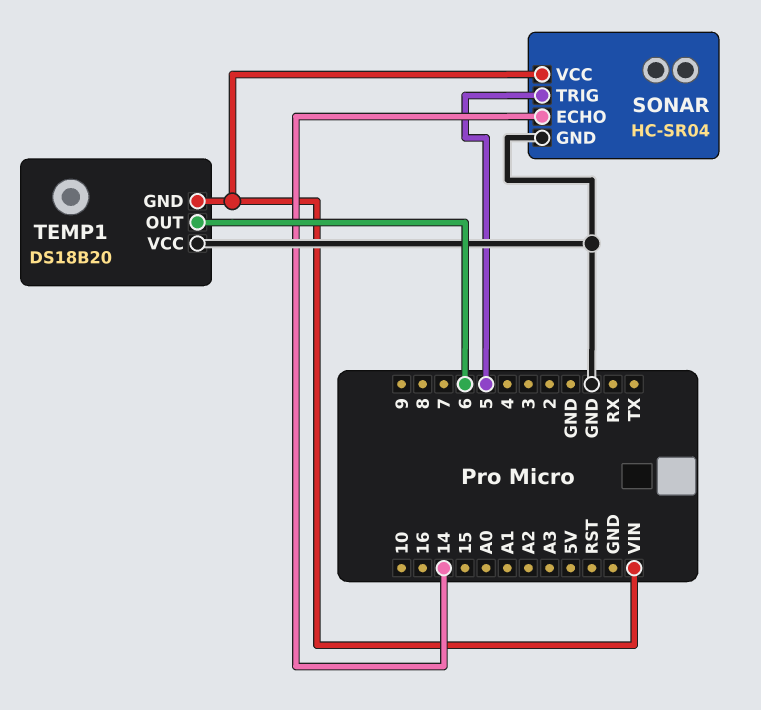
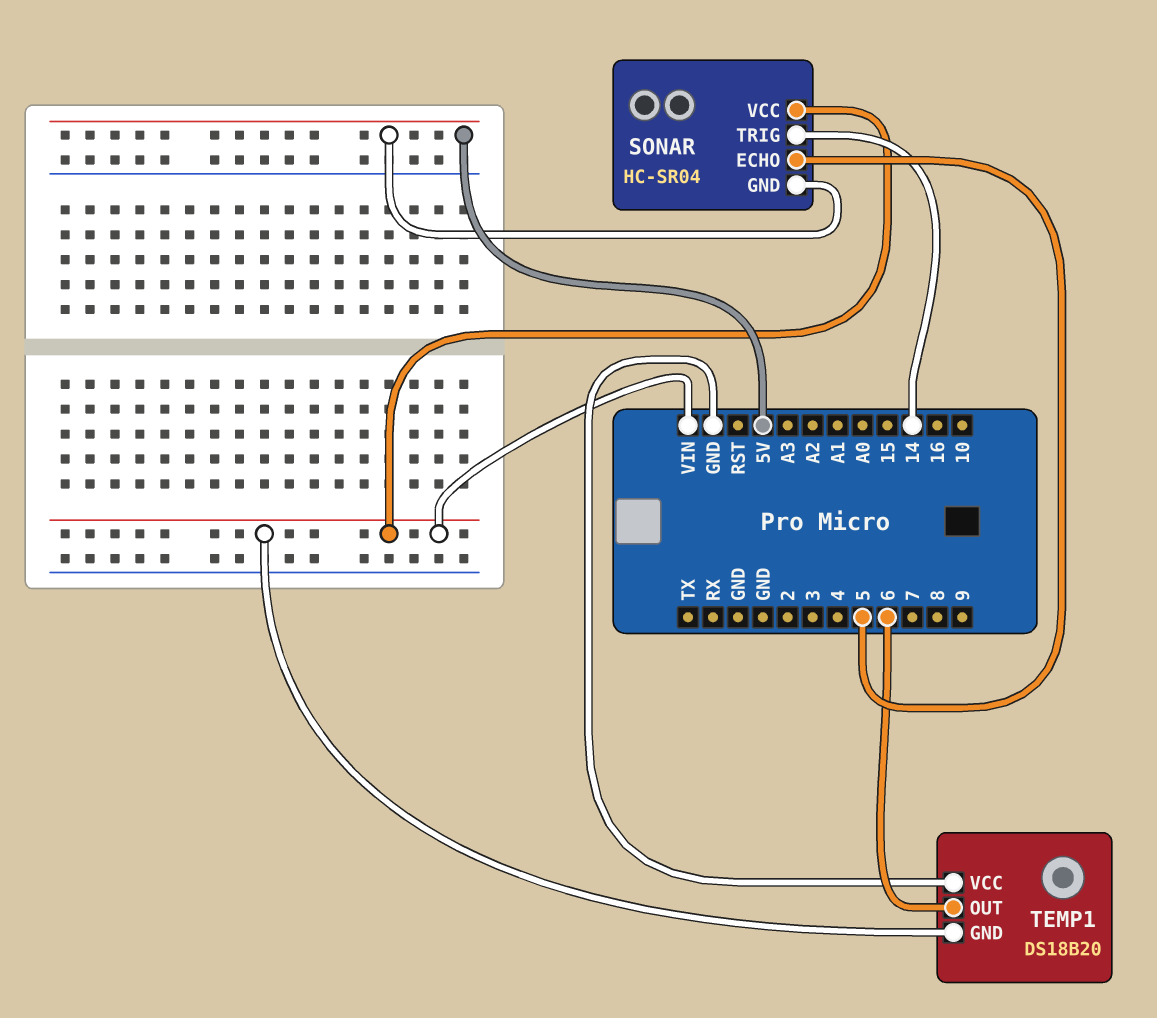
SONAR pin ECHO: 14 -> 5
SONAR pin GND: GND -> 5V
SONAR pin TRIG: 5 -> 14

